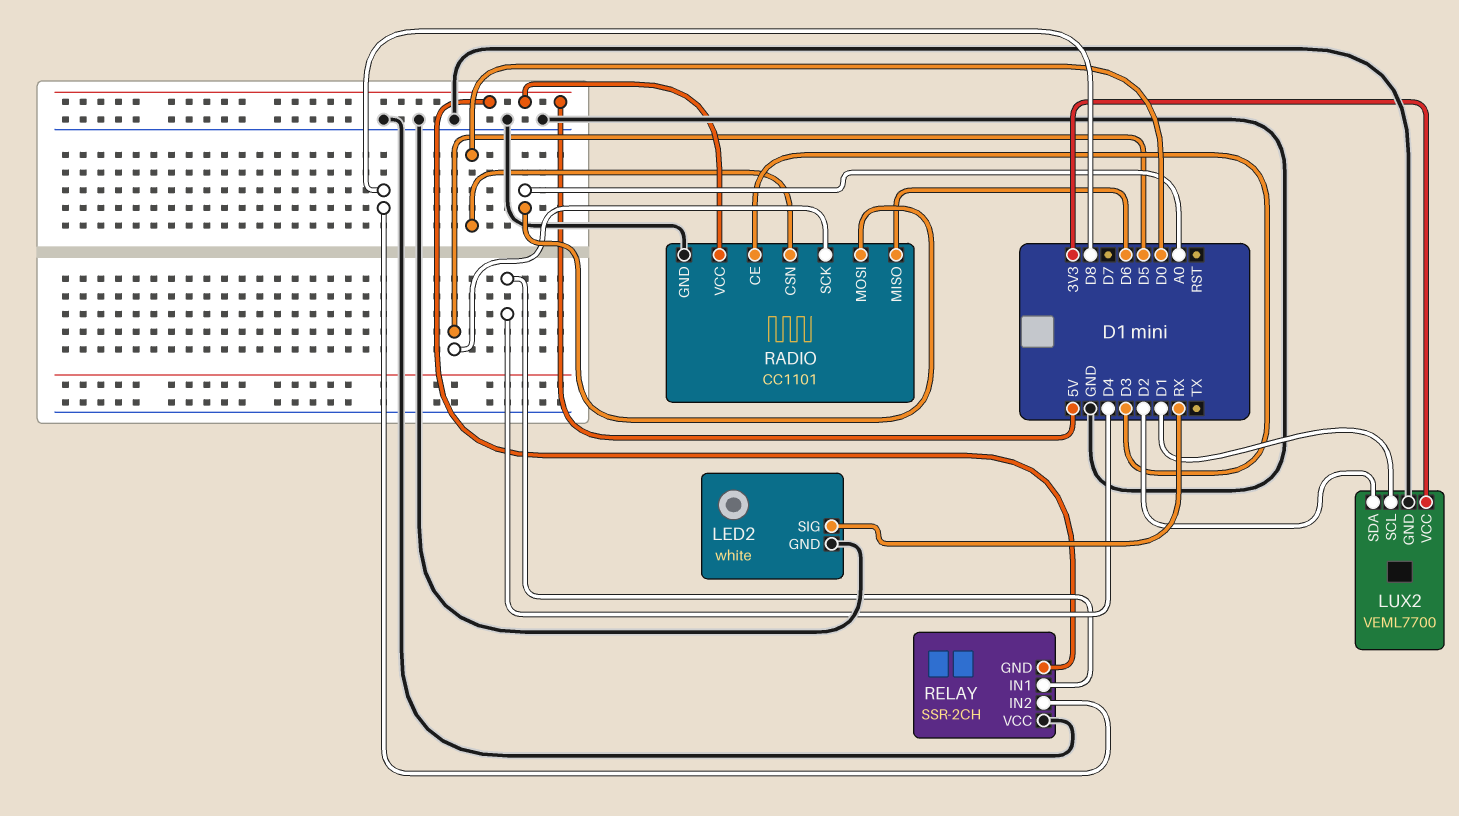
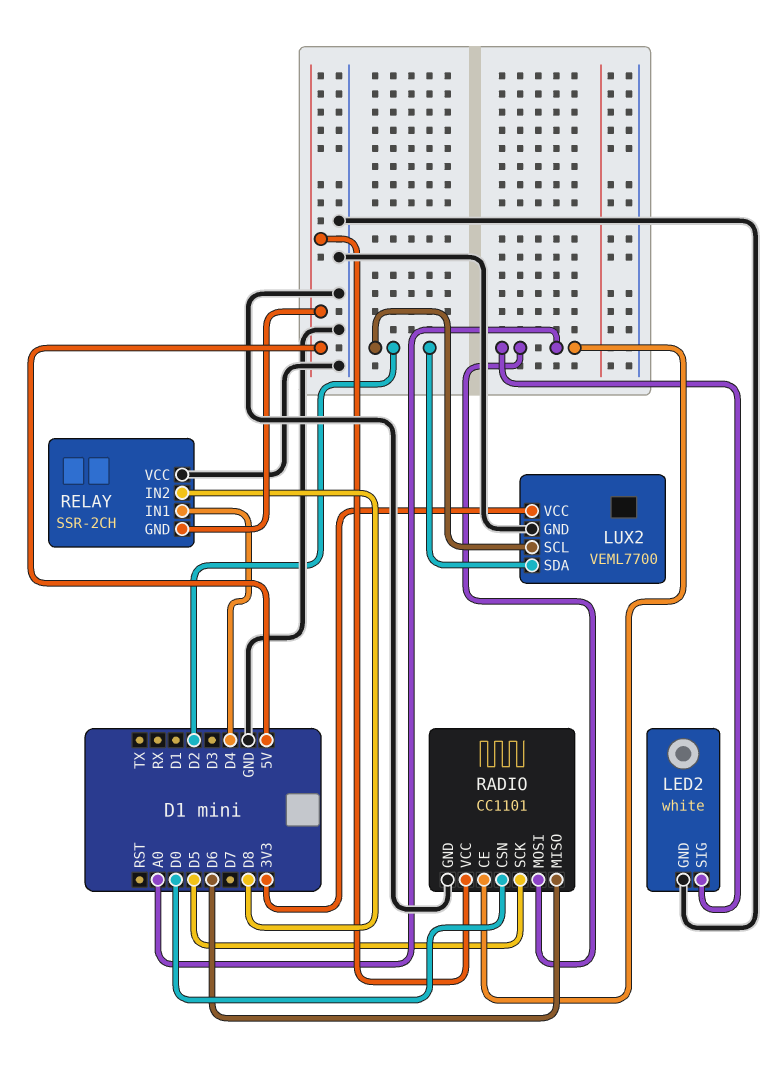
LED2 pin SIG: RX -> A0
LUX2 pin SCL: D1 -> D2
RADIO pin CE: D3 -> A0

